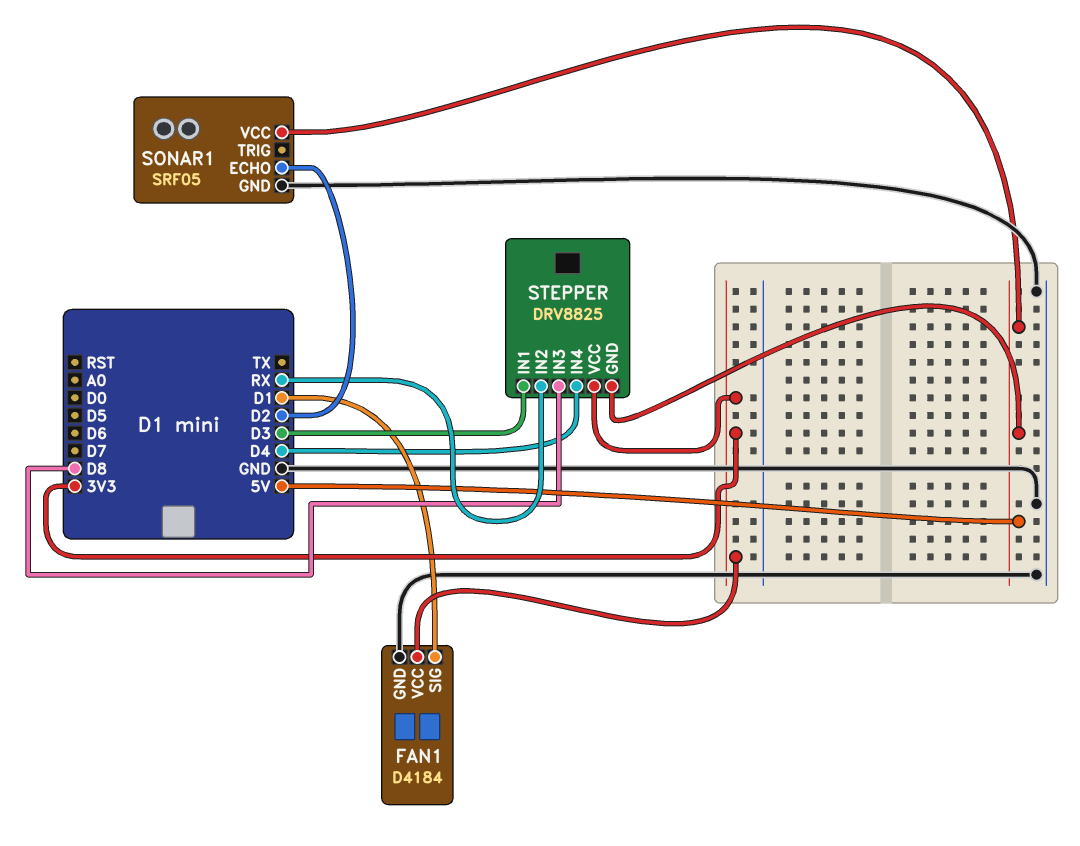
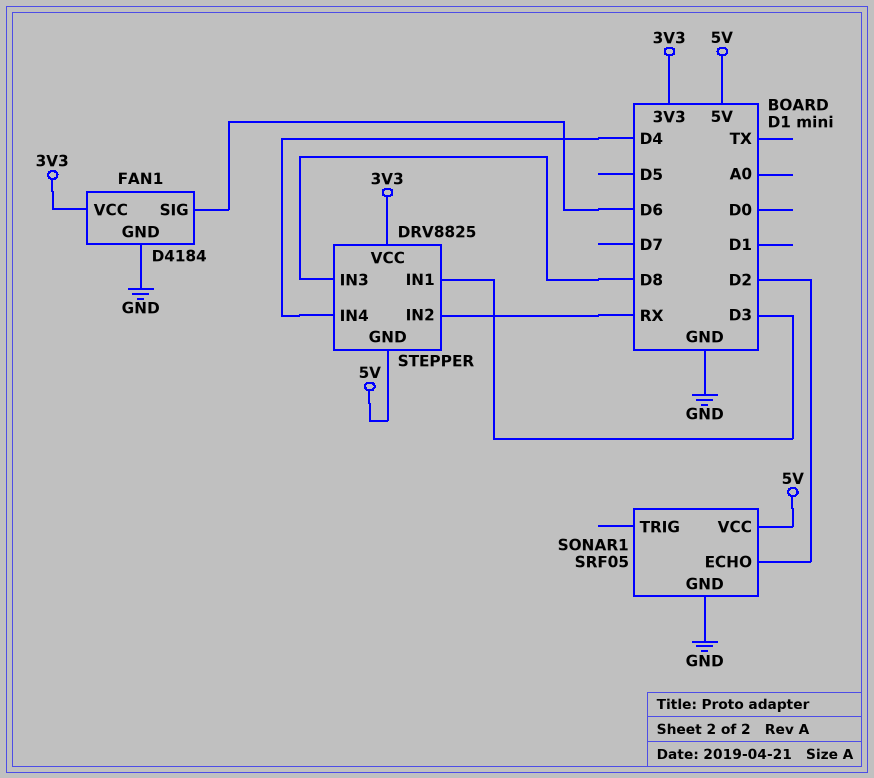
FAN1 pin SIG: D1 -> D6

